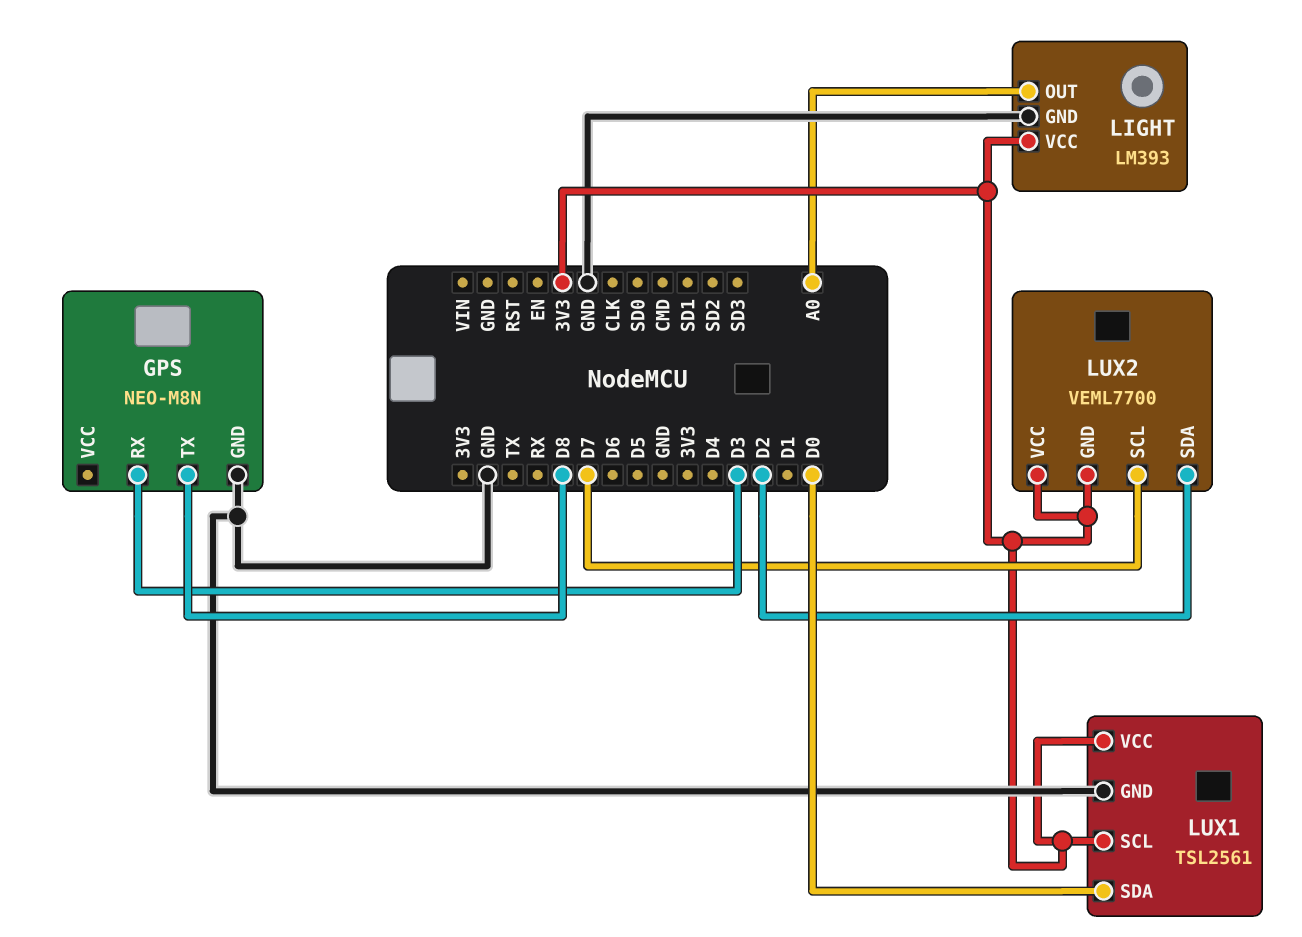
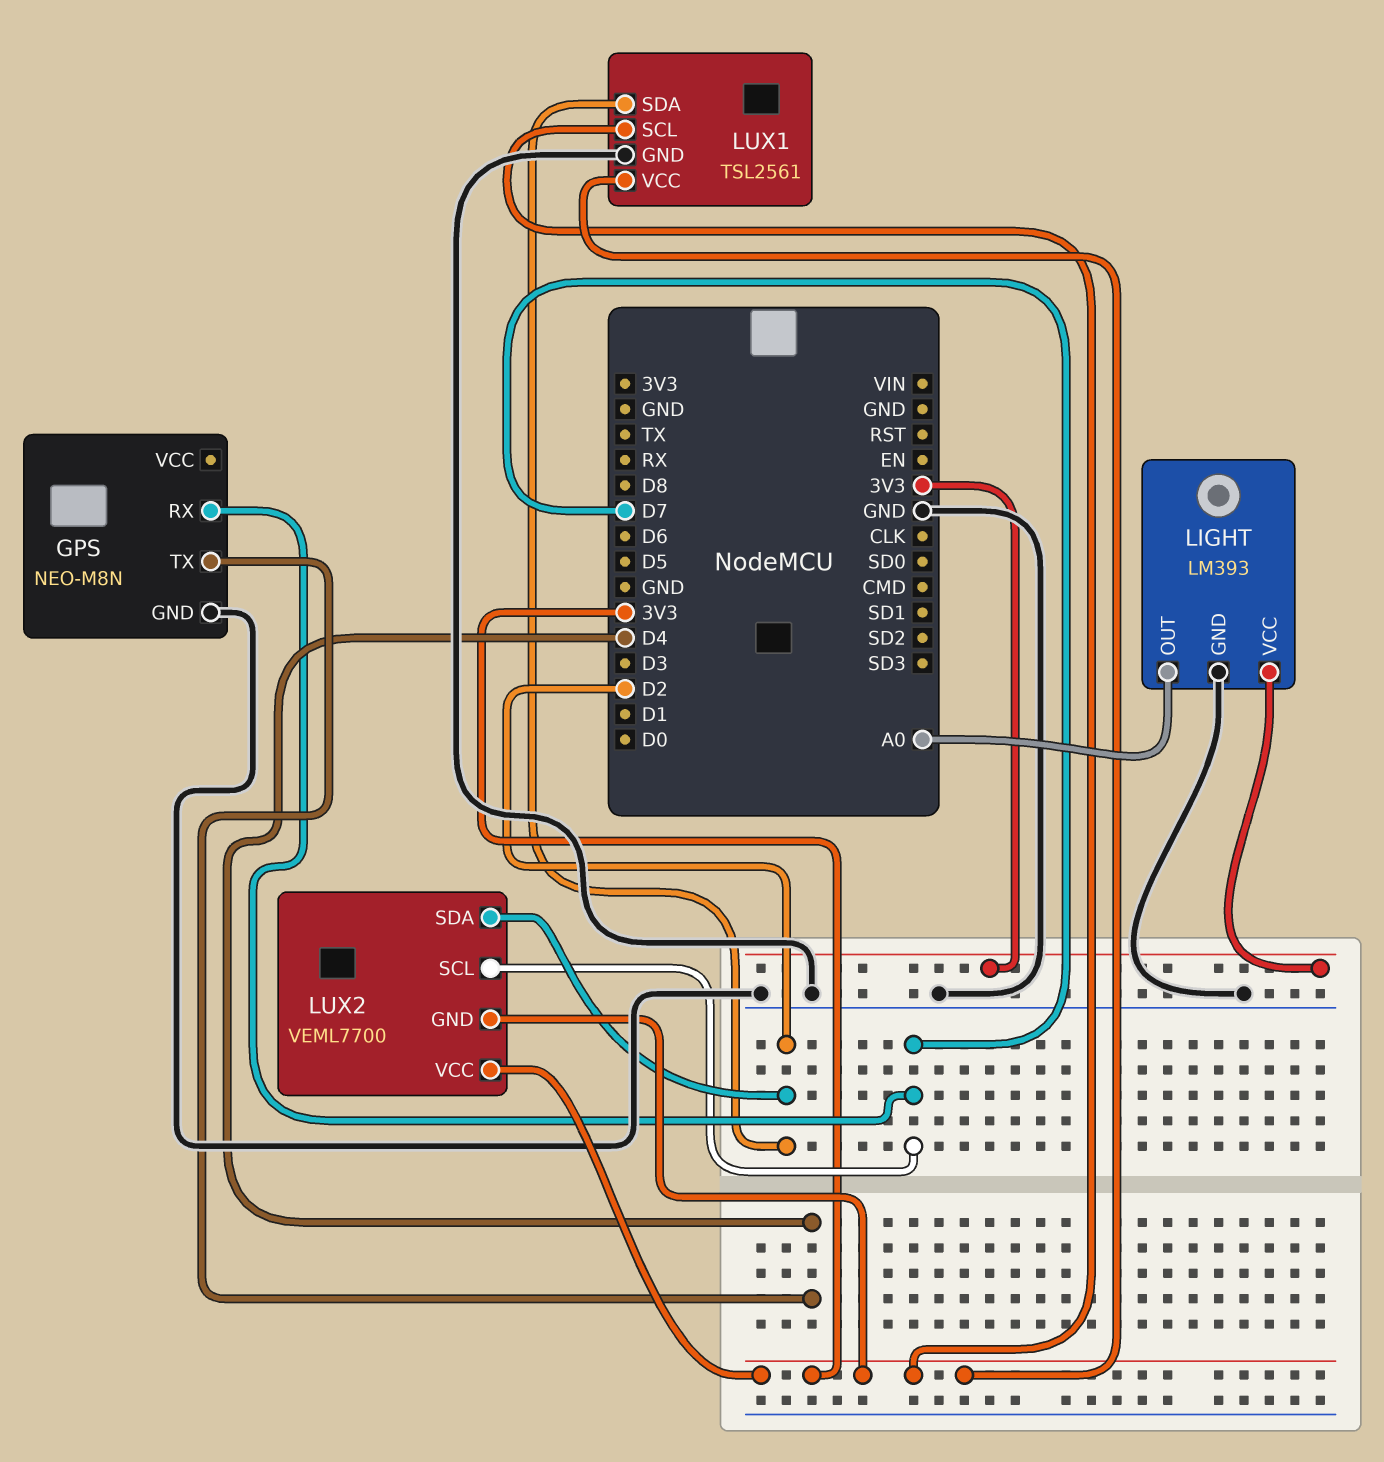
GPS pin RX: D3 -> D7
GPS pin TX: D8 -> D4
LUX1 pin SDA: D0 -> D2

